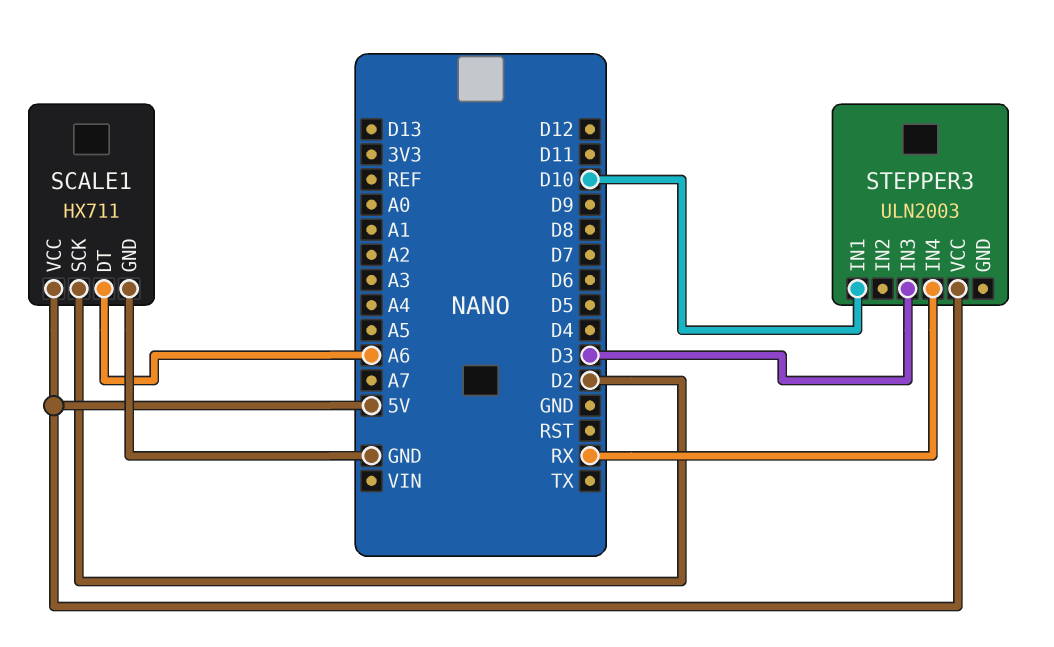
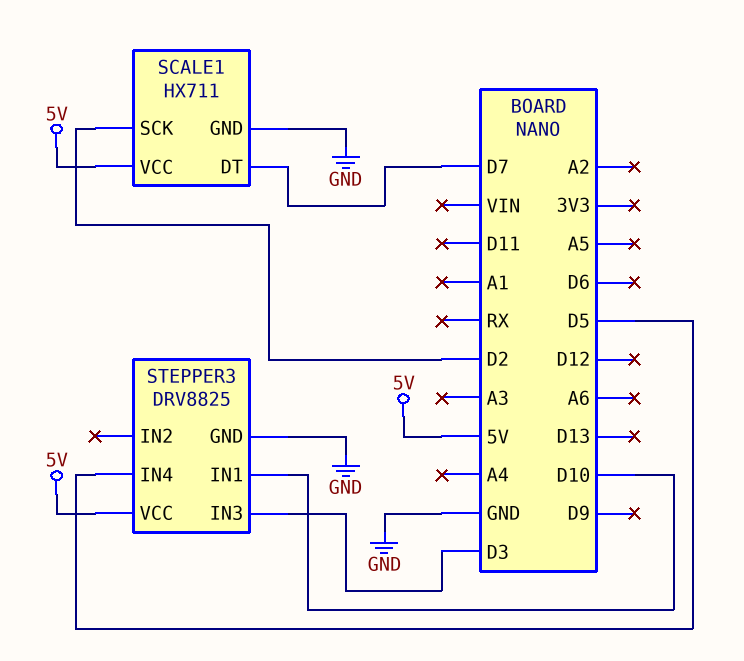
SCALE1 pin DT: A6 -> D7
STEPPER3: ULN2003 -> DRV8825
STEPPER3 pin GND: none -> GND
STEPPER3 pin IN4: RX -> D5

